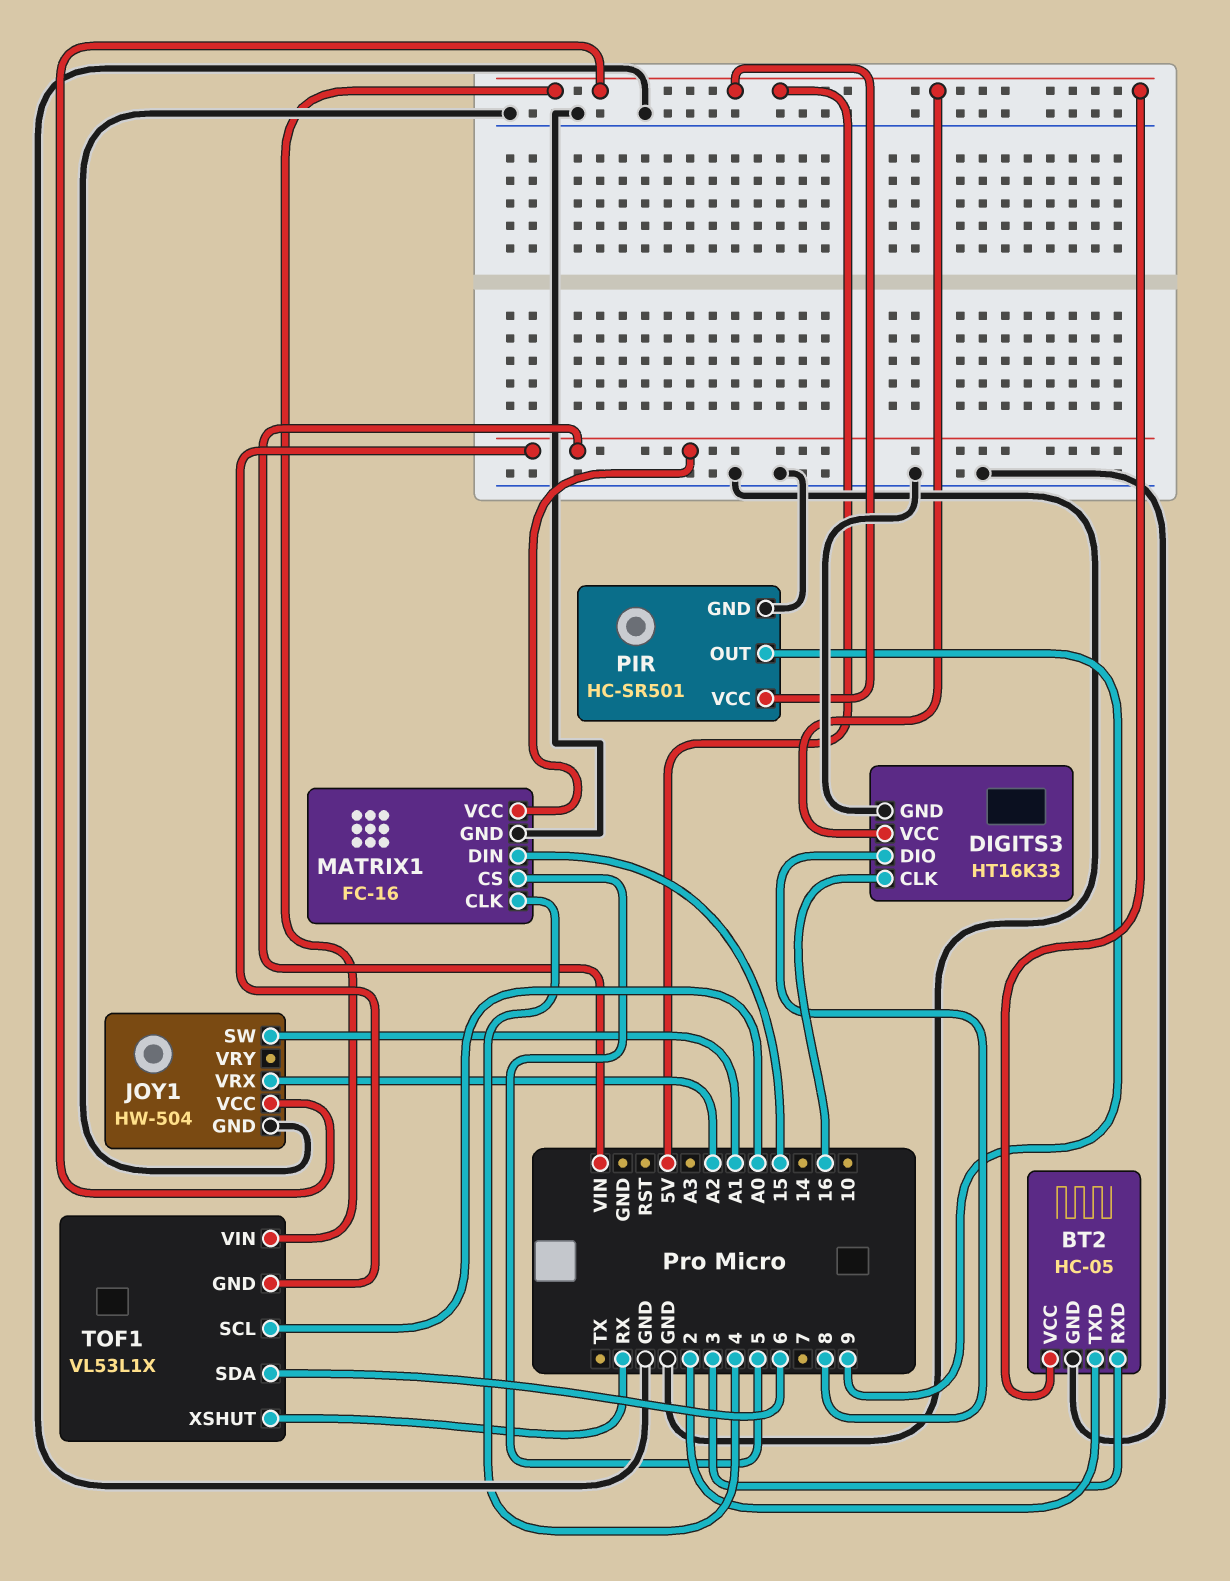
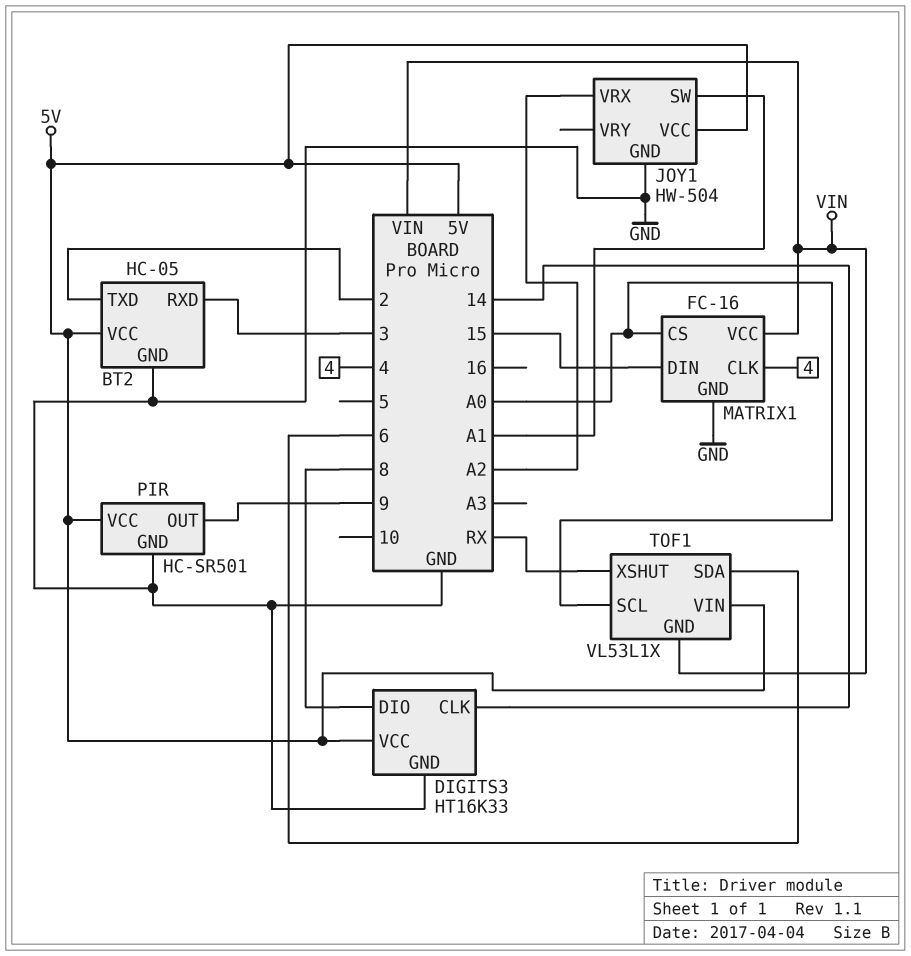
DIGITS3 pin CLK: 16 -> 14
MATRIX1 pin CS: 5 -> A0

